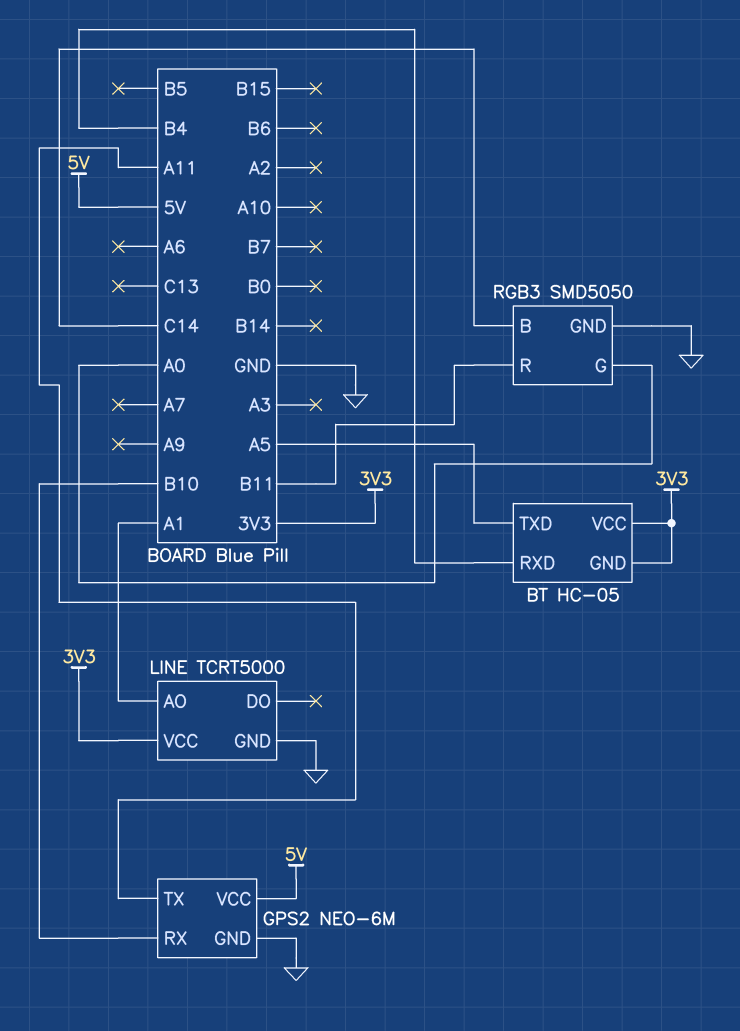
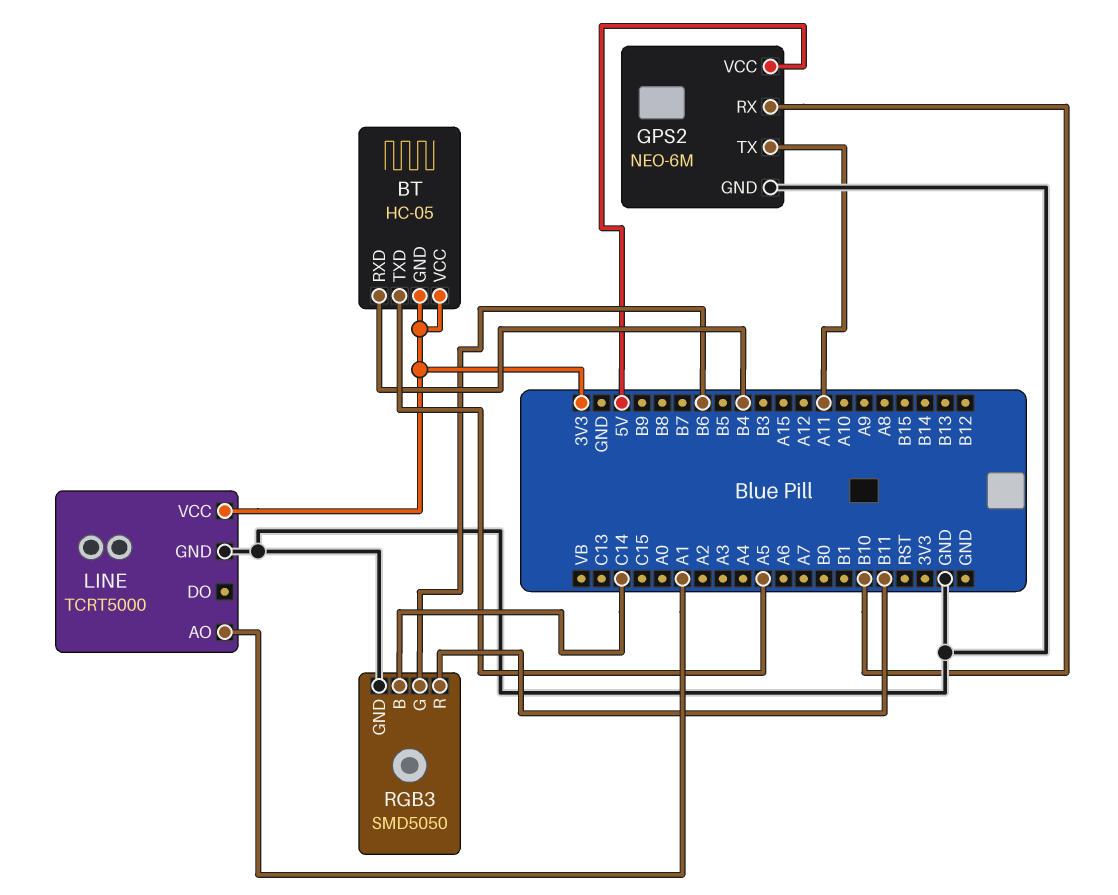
RGB3 pin G: A0 -> B6

